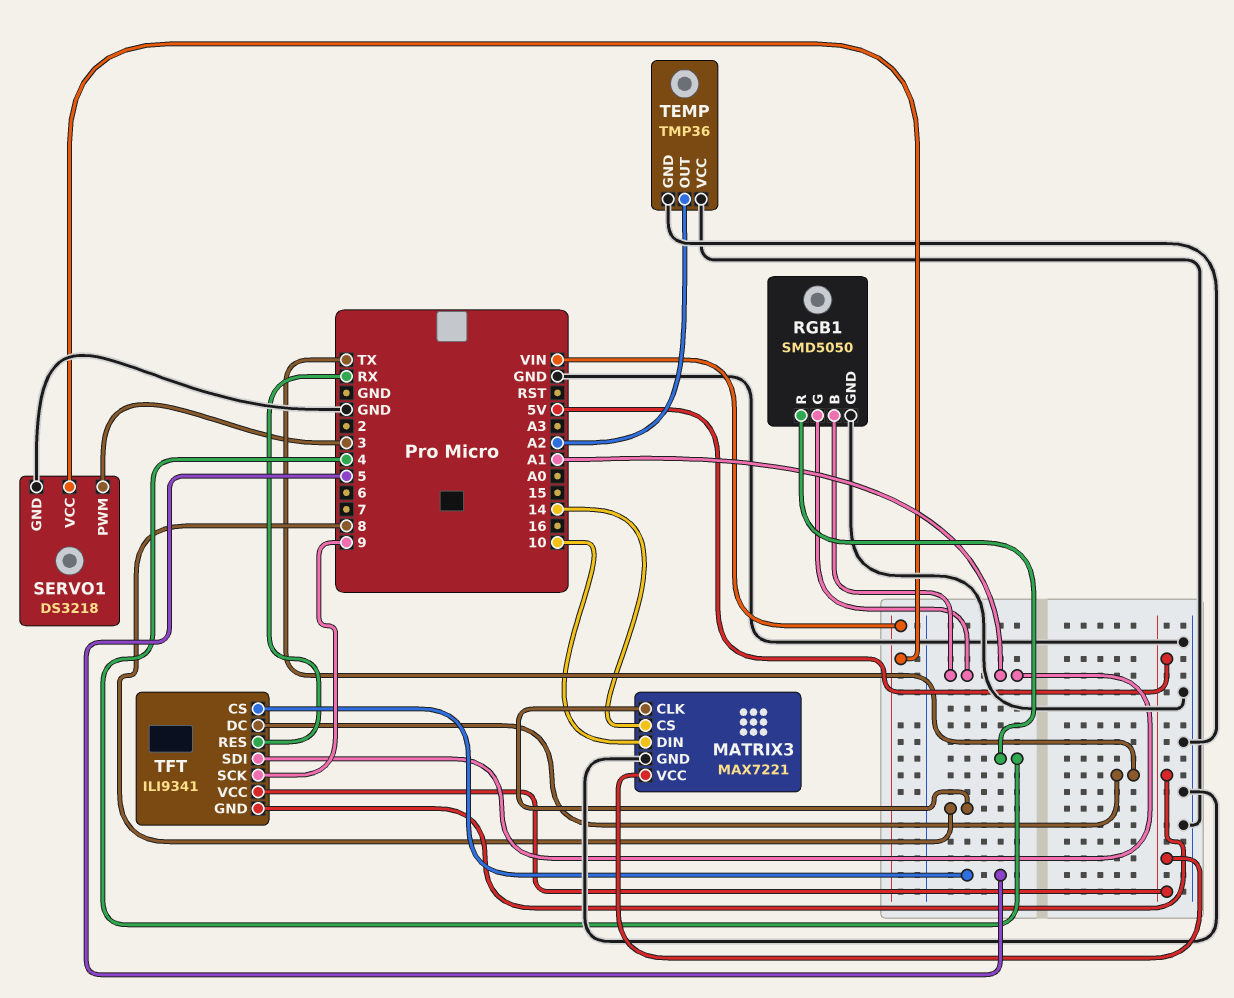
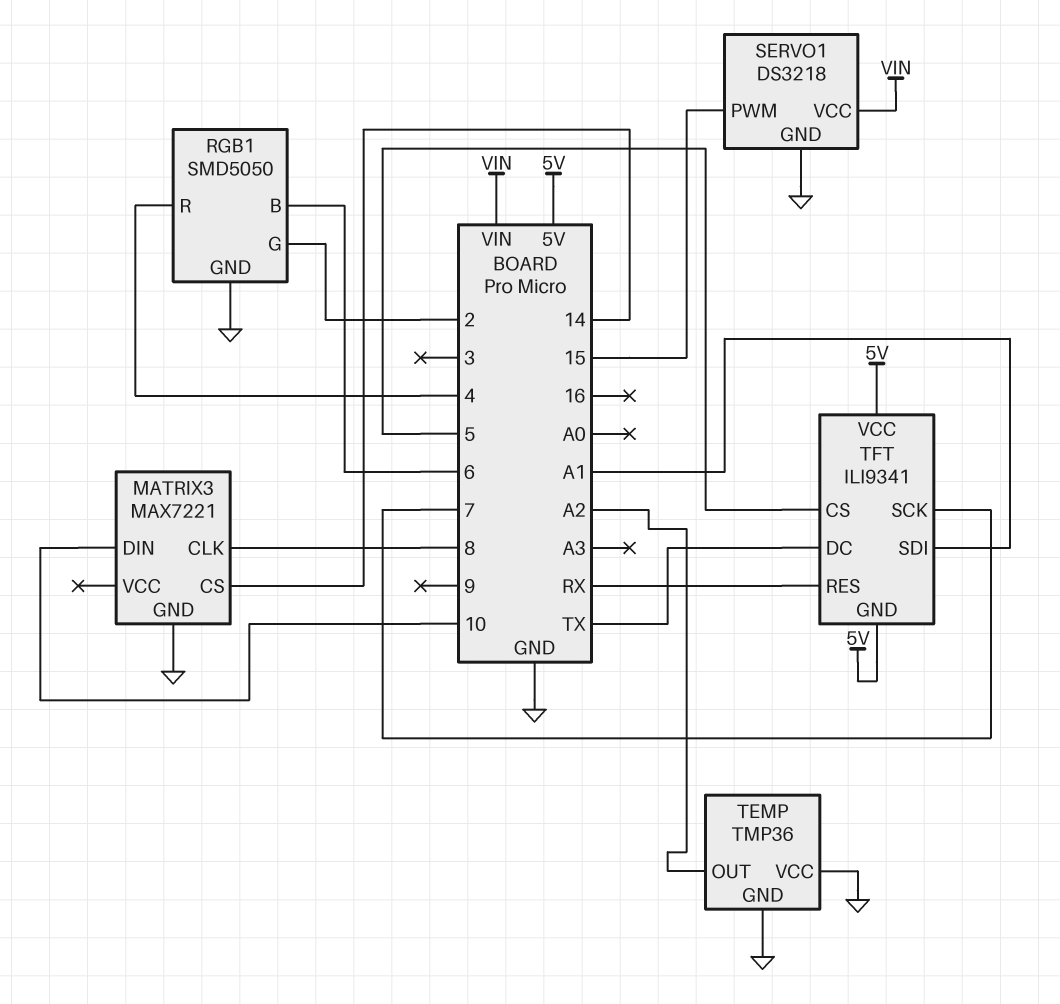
MATRIX3 pin VCC: 5V -> none
RGB1 pin B: A1 -> 6
RGB1 pin G: A1 -> 2
SERVO1 pin PWM: 3 -> 15
TFT pin SCK: 9 -> 7

